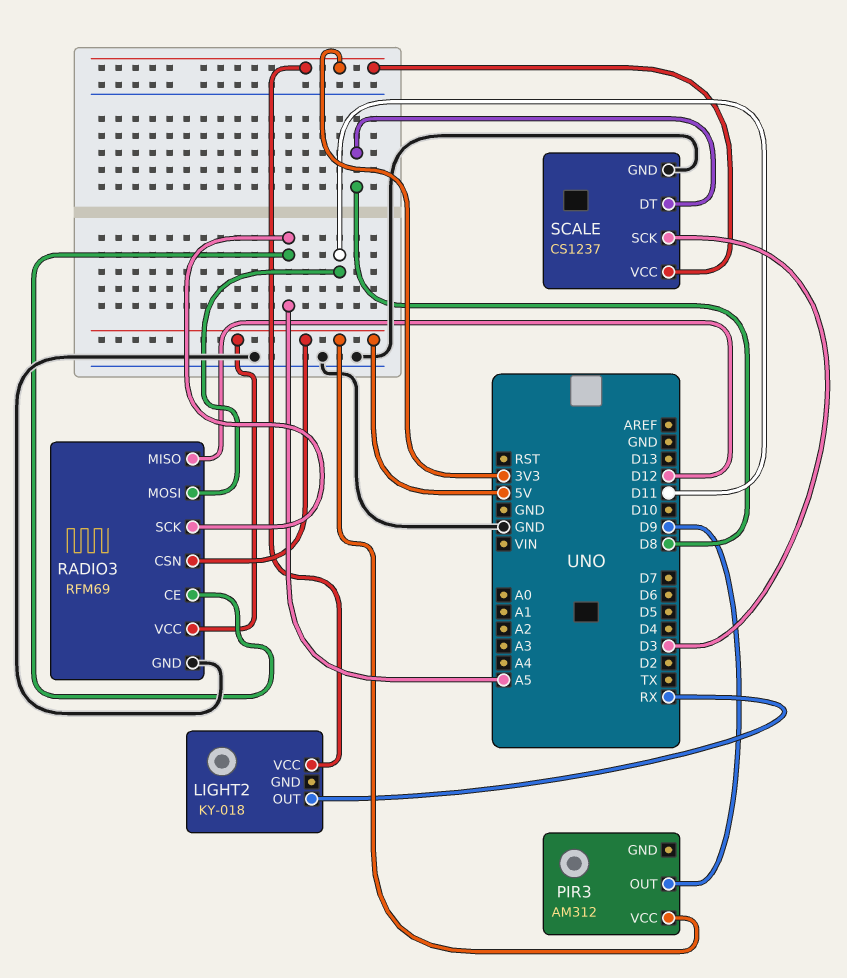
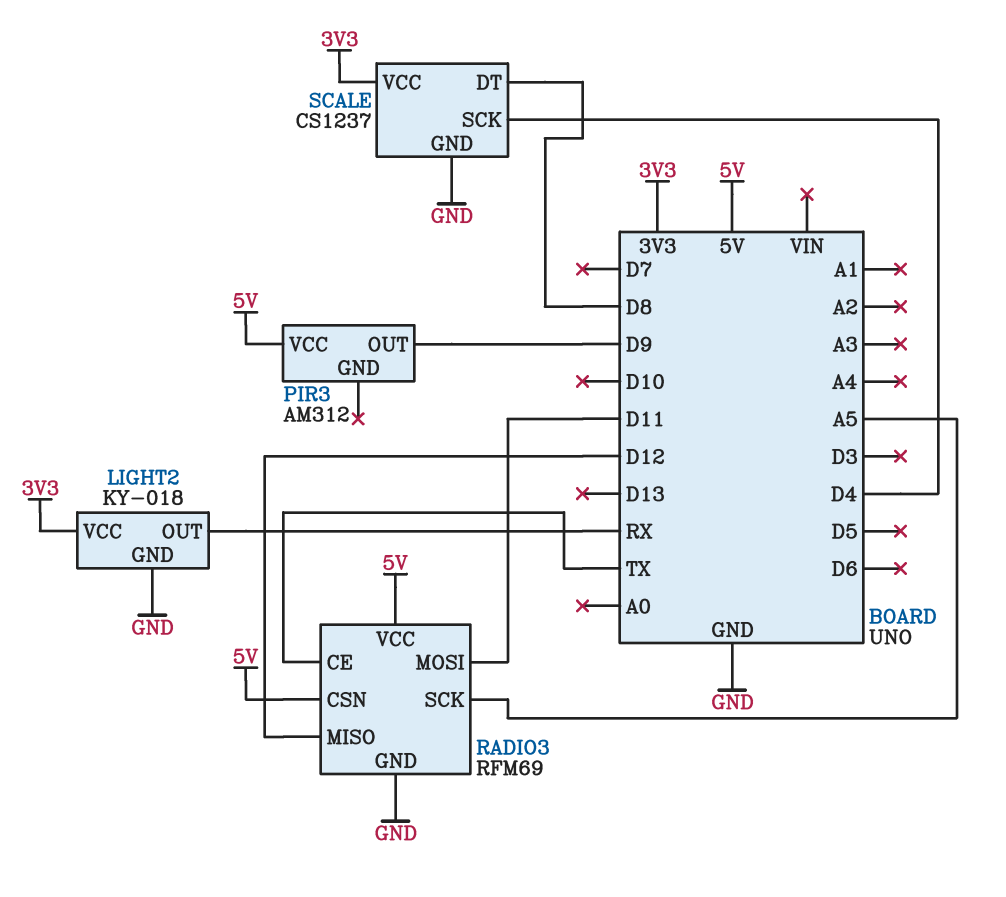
LIGHT2 pin GND: none -> GND
RADIO3 pin CE: A5 -> TX
SCALE pin SCK: D3 -> D4

